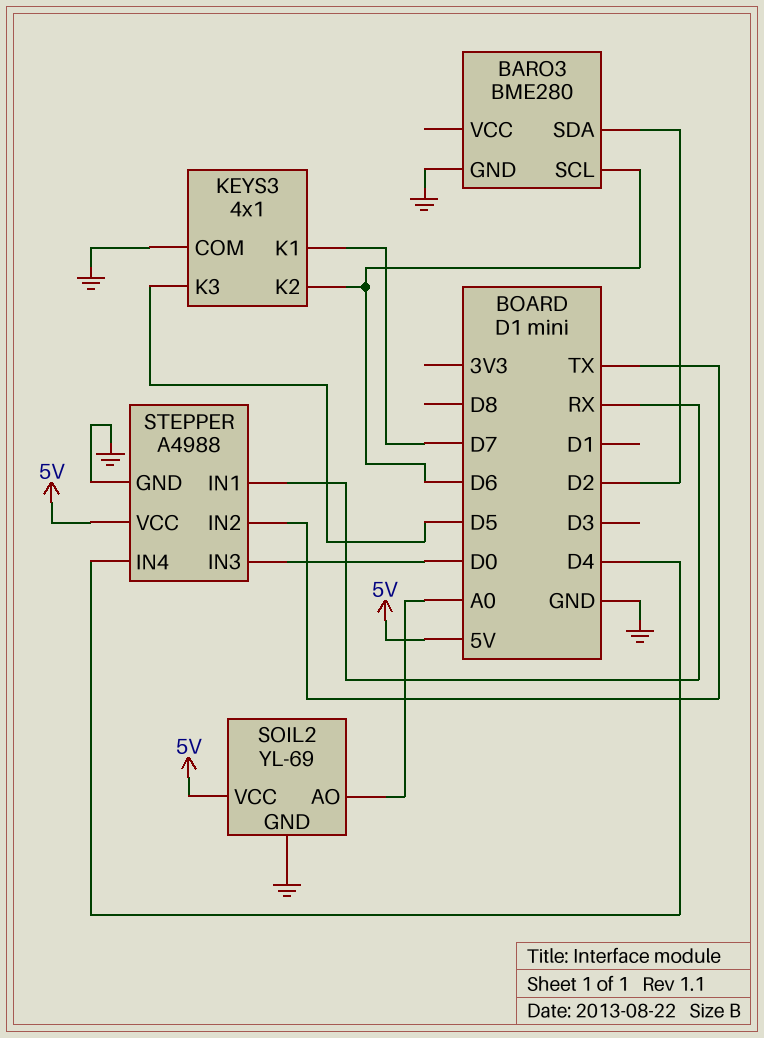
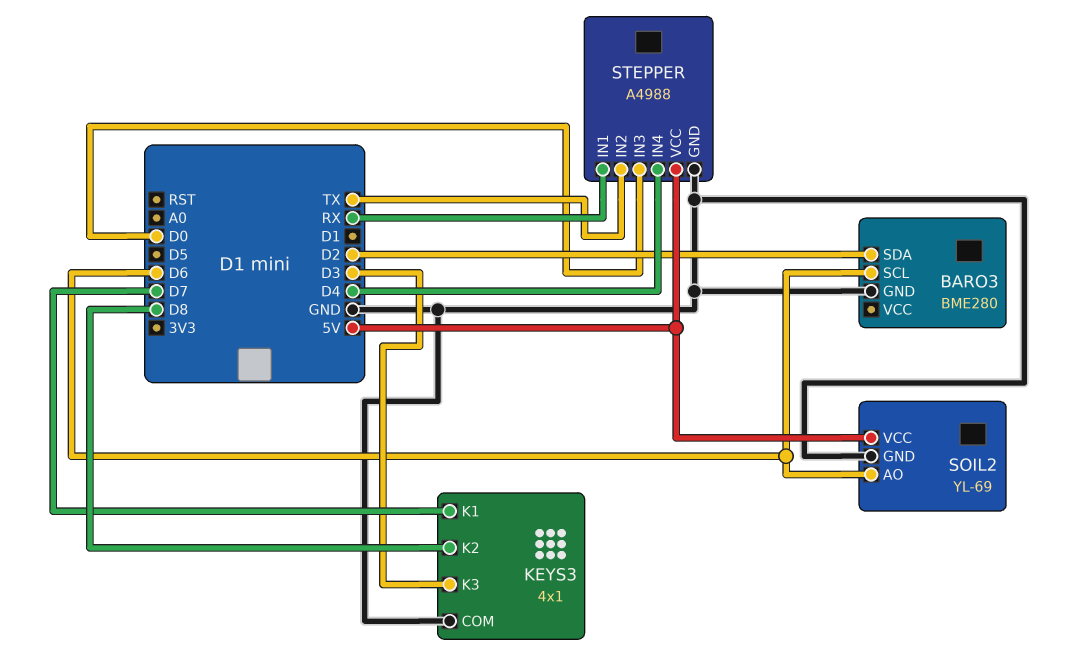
KEYS3 pin K2: D6 -> D8
KEYS3 pin K3: D5 -> D3
SOIL2 pin AO: A0 -> D6

